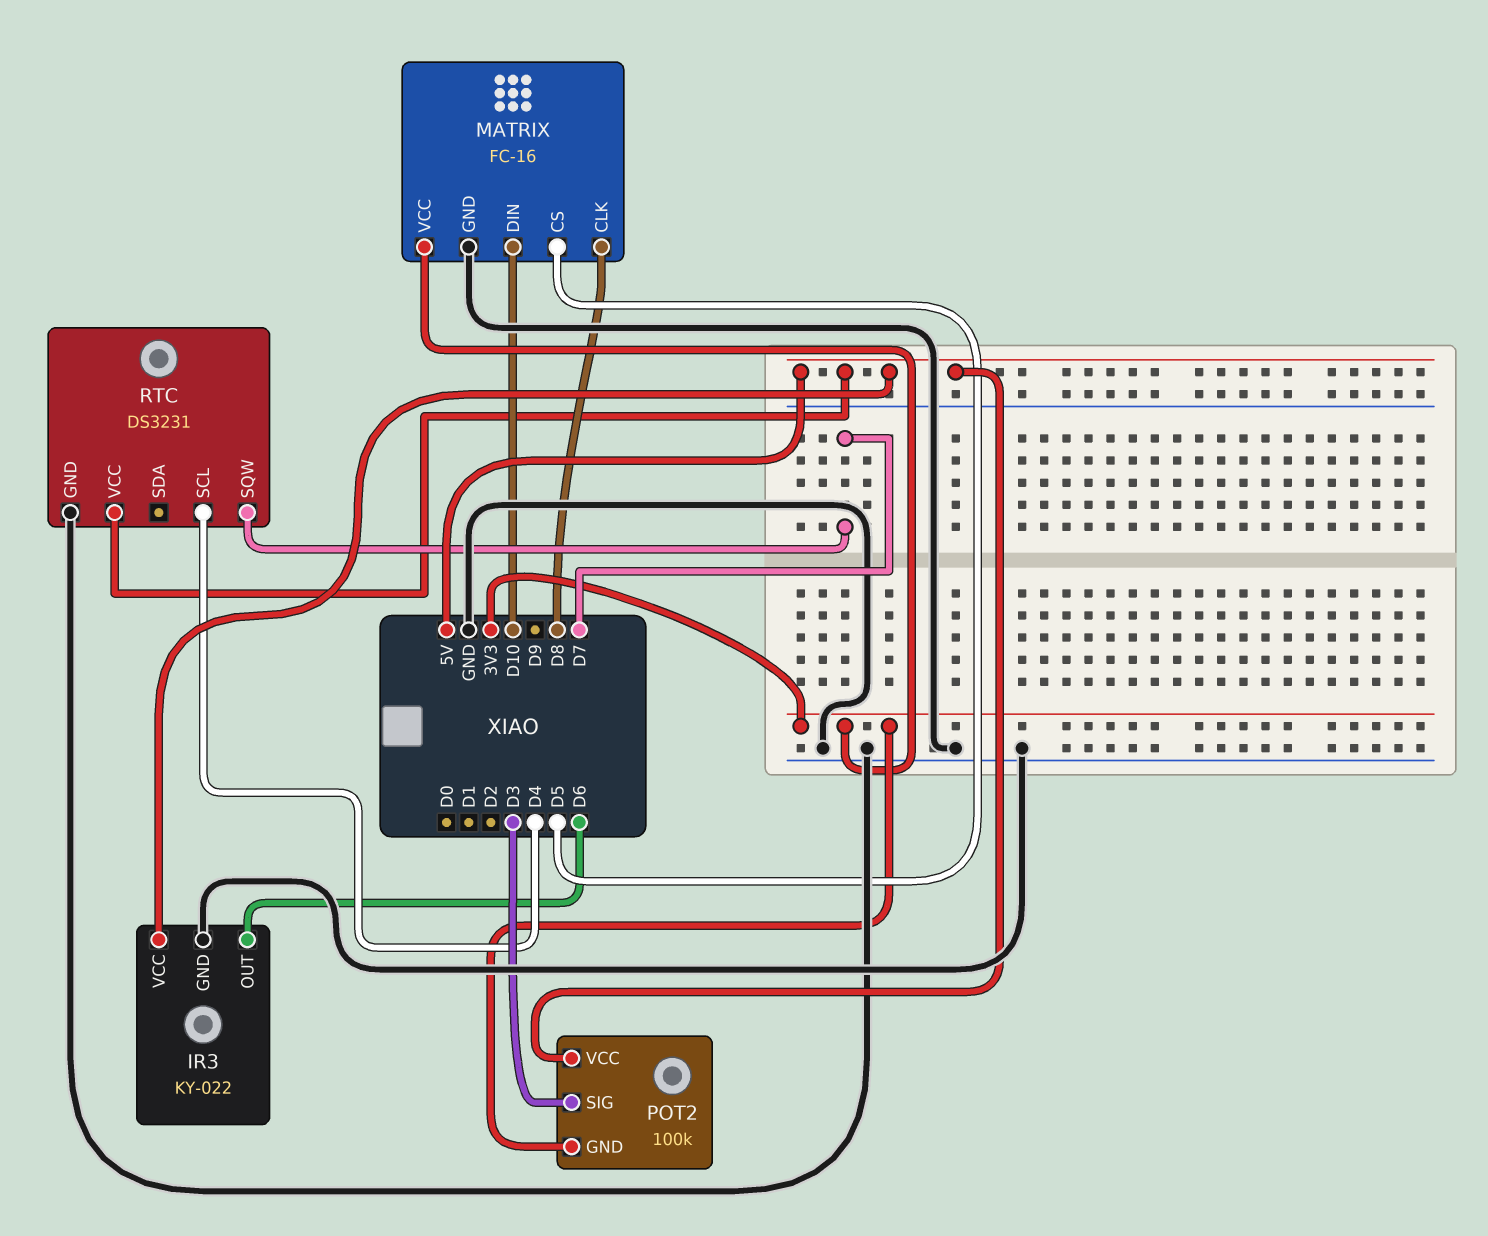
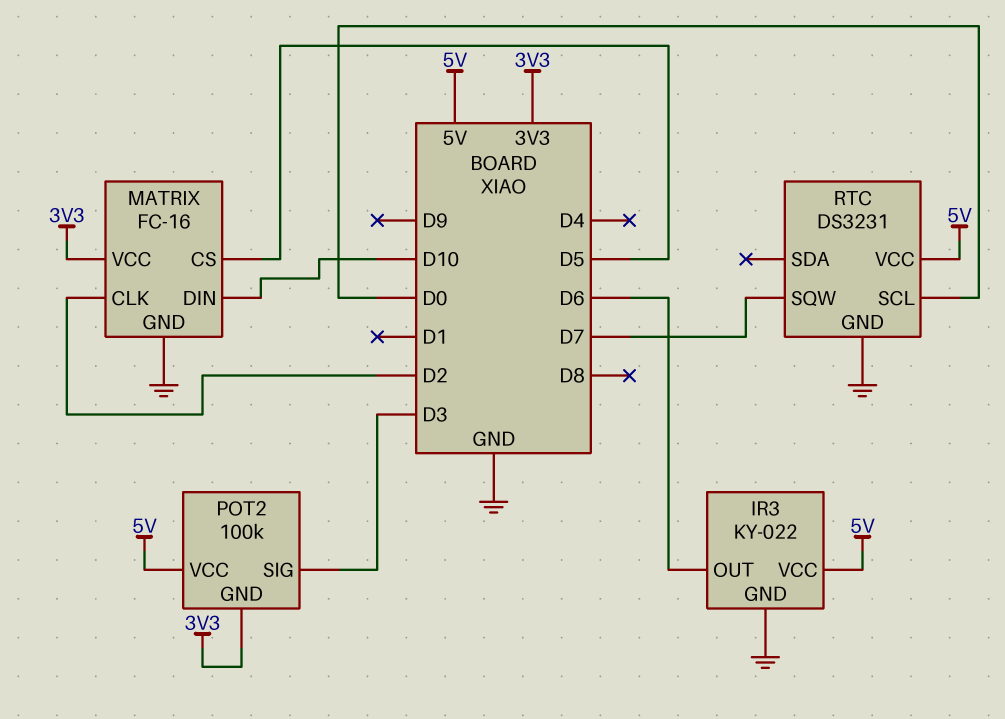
MATRIX pin CLK: D8 -> D2
RTC pin SCL: D4 -> D0

